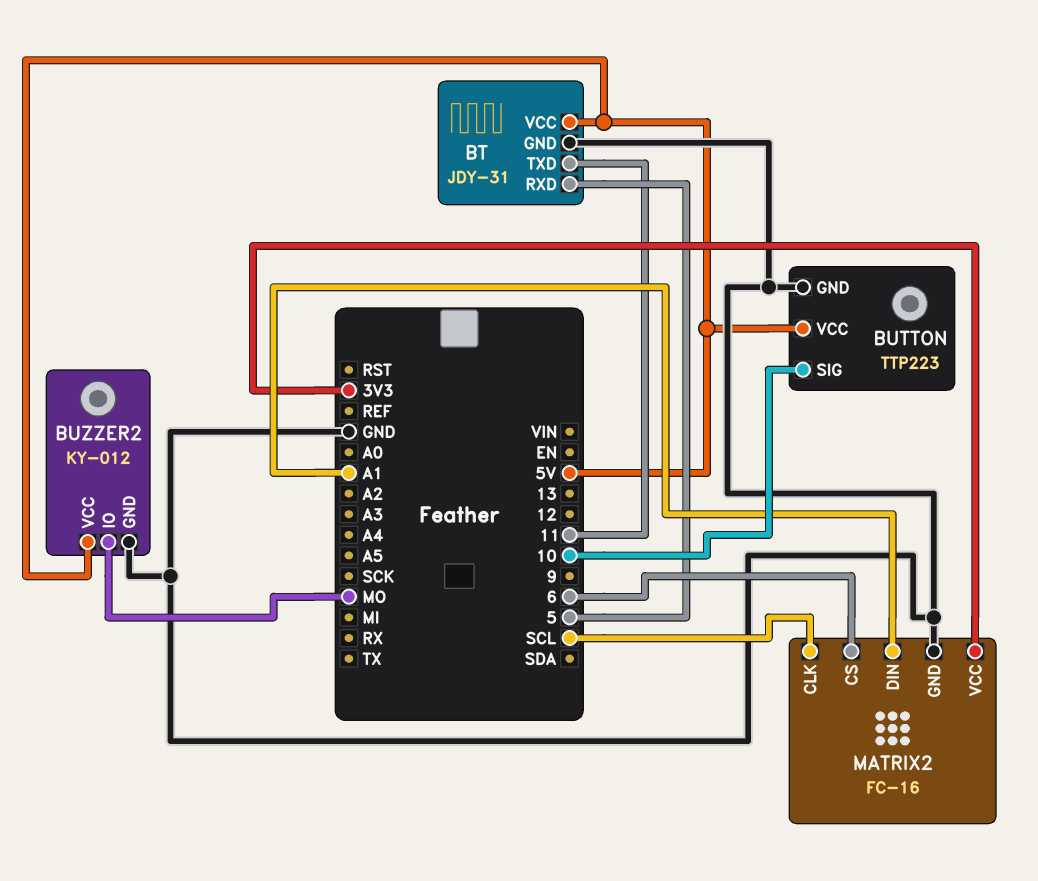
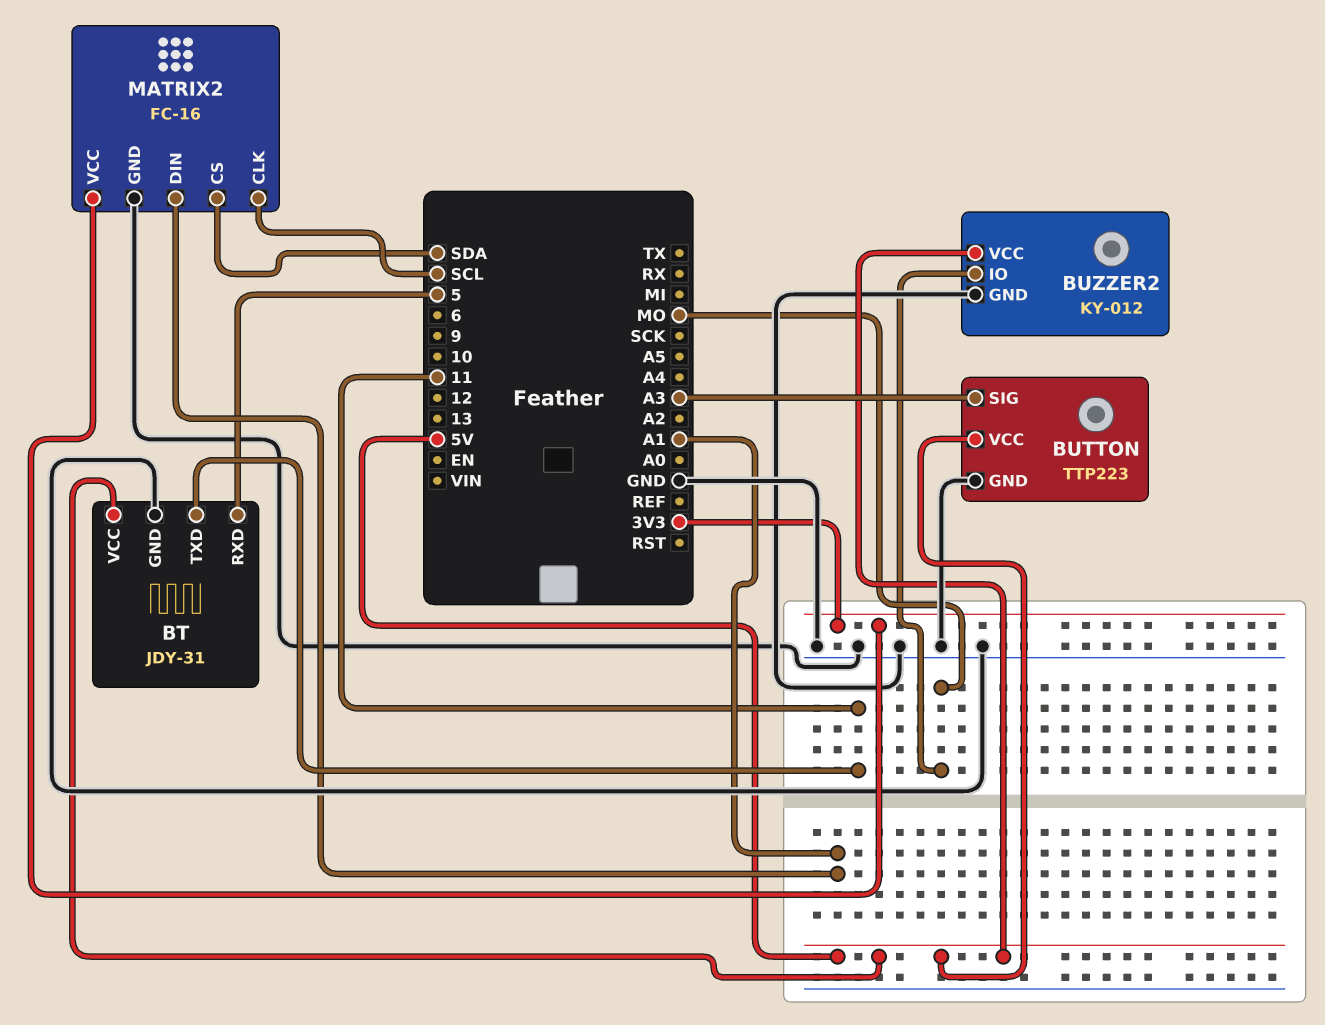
BUTTON pin SIG: 10 -> A3
MATRIX2 pin CS: 6 -> SDA

